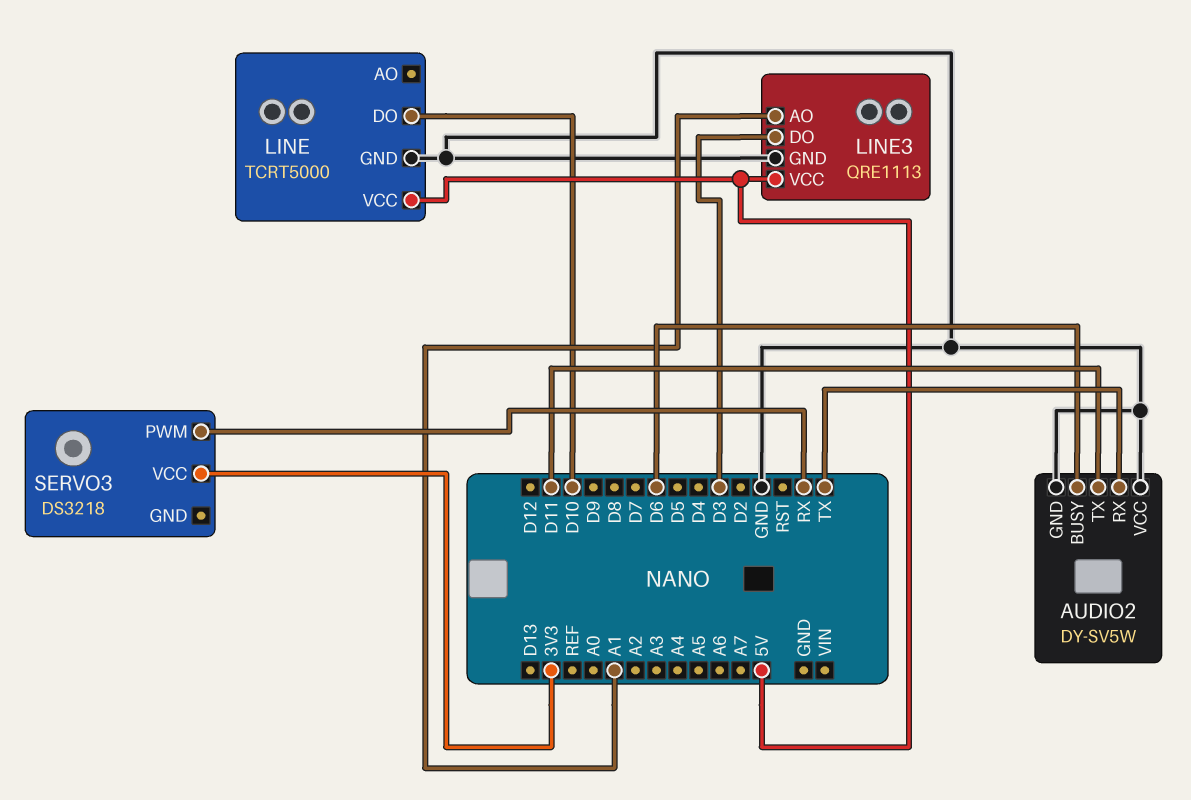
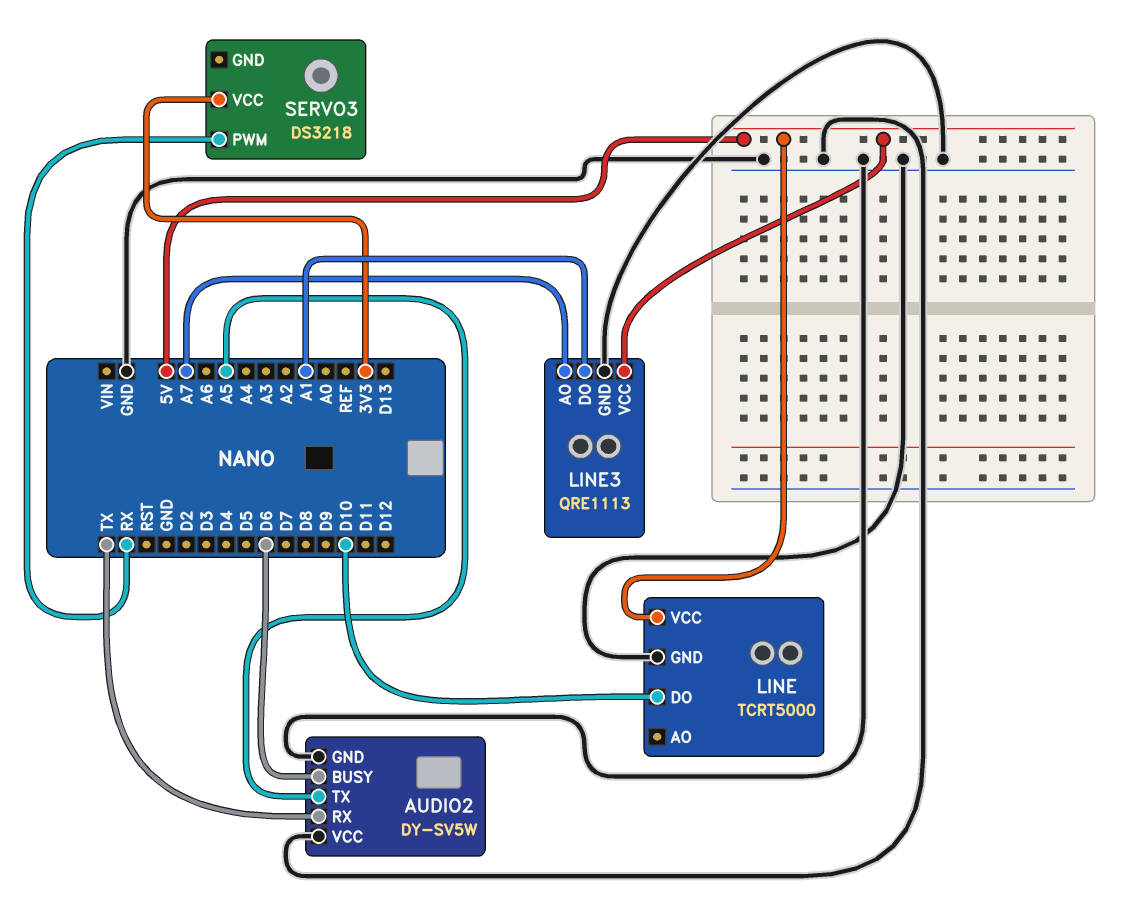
AUDIO2 pin TX: D11 -> A5
LINE3 pin AO: A1 -> A7
LINE3 pin DO: D3 -> A1

